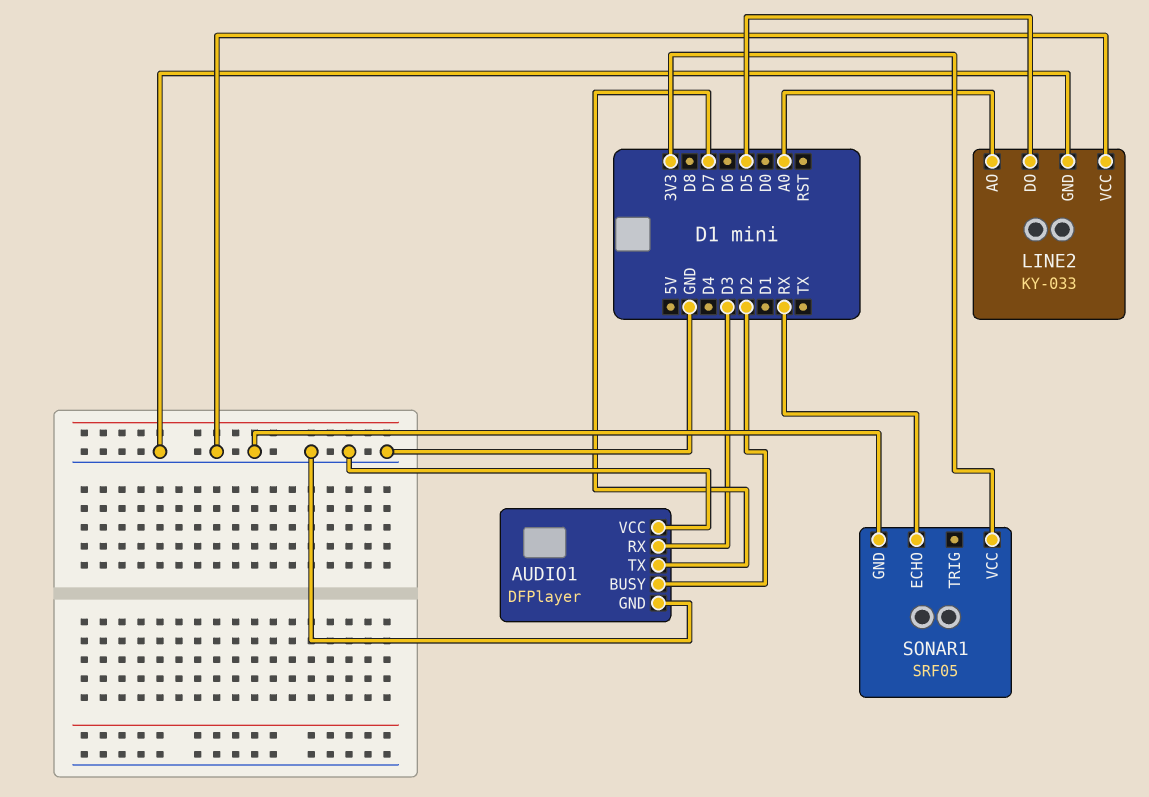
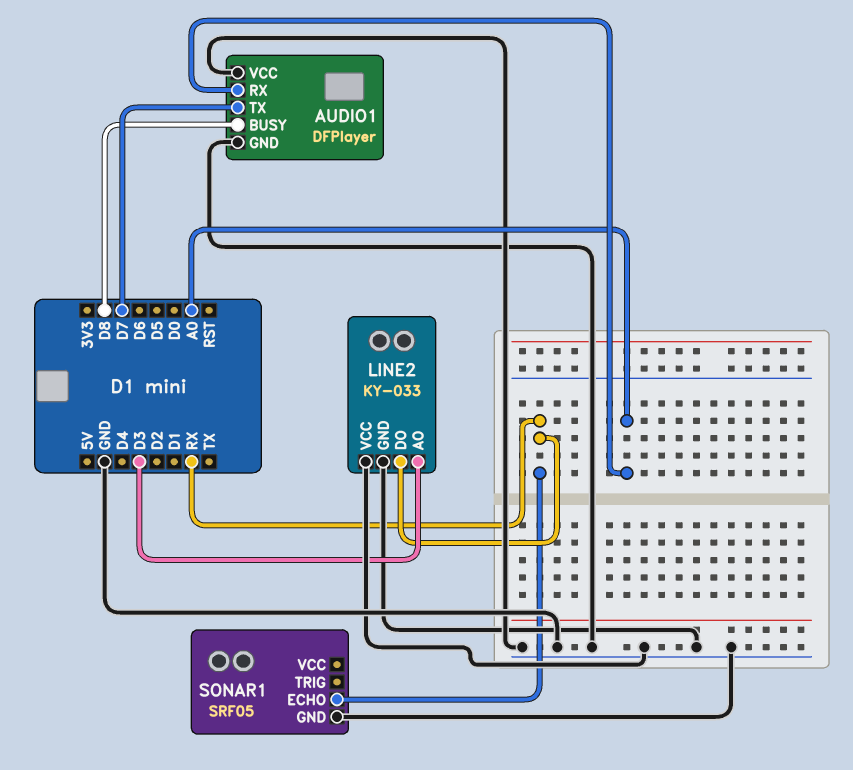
AUDIO1 pin BUSY: D2 -> D8
AUDIO1 pin RX: D3 -> A0
LINE2 pin AO: A0 -> D3
LINE2 pin DO: D5 -> RX
SONAR1 pin VCC: 3V3 -> none

